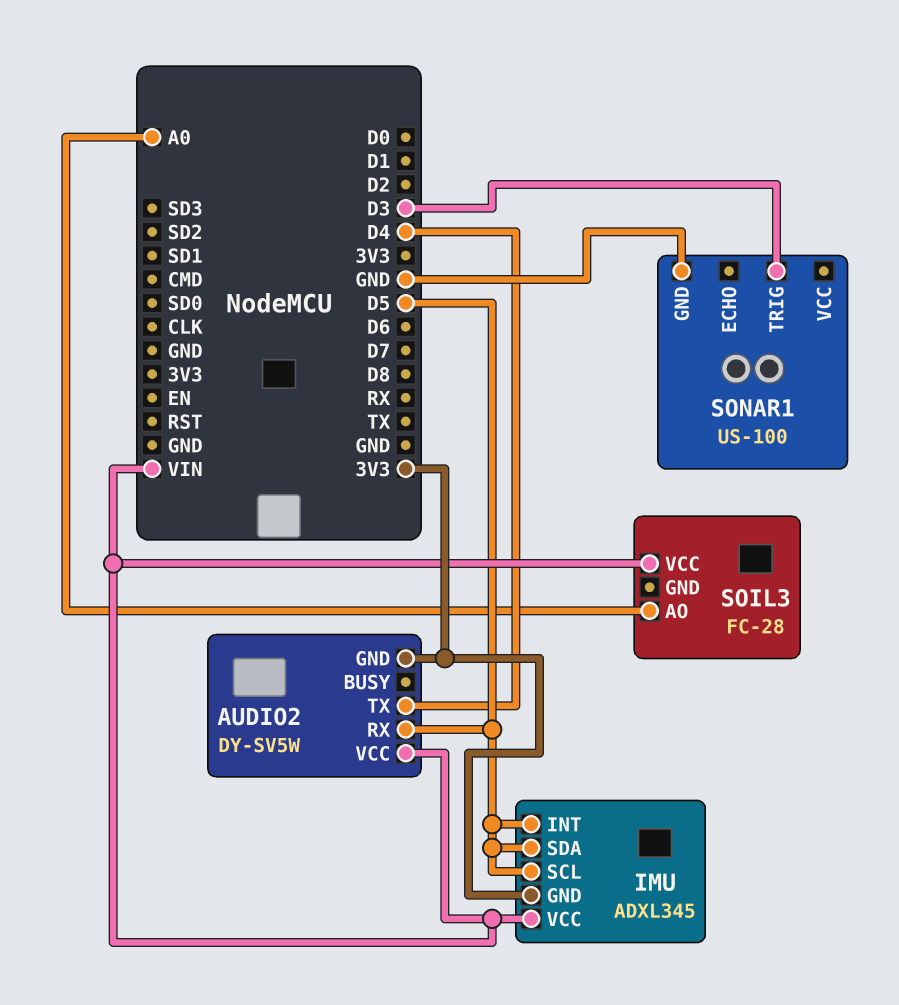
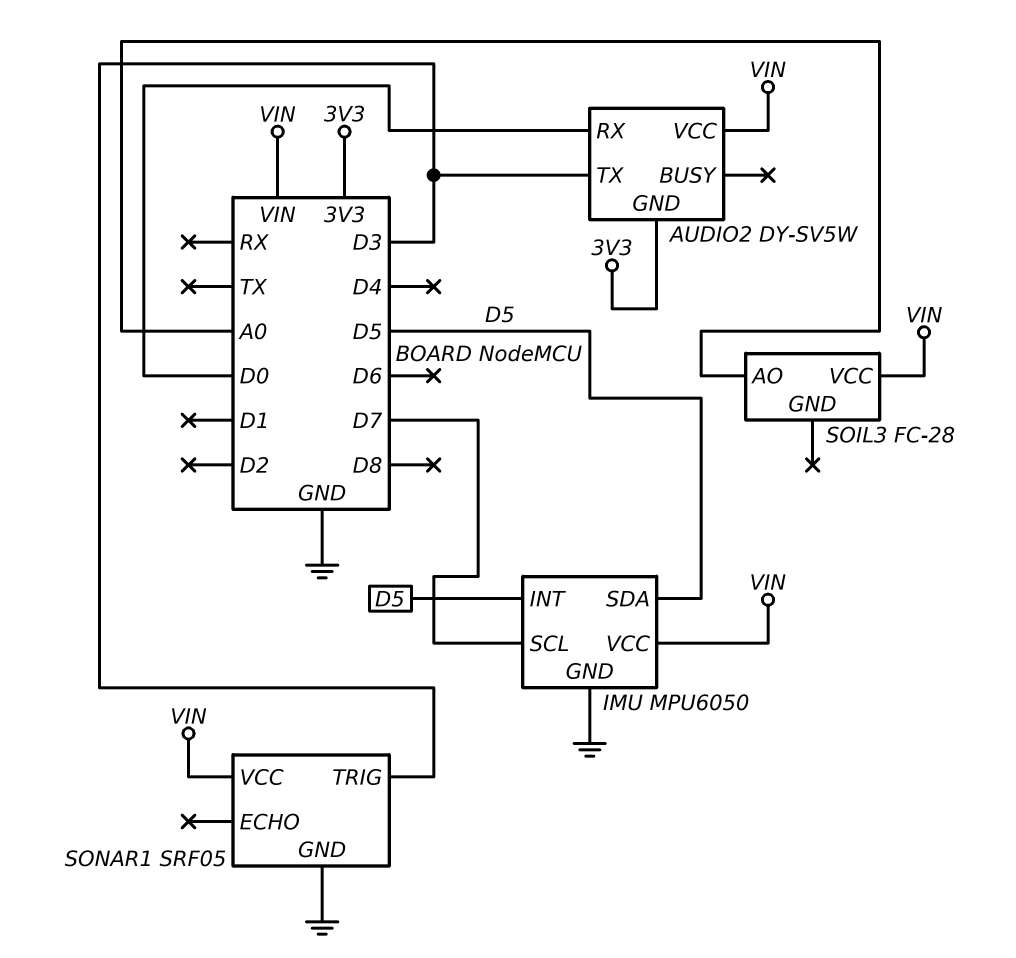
AUDIO2 pin RX: D5 -> D0
AUDIO2 pin TX: D4 -> D3
IMU: ADXL345 -> MPU6050
IMU pin GND: 3V3 -> GND
IMU pin SCL: D5 -> D7
SONAR1: US-100 -> SRF05
SONAR1 pin VCC: none -> VIN

